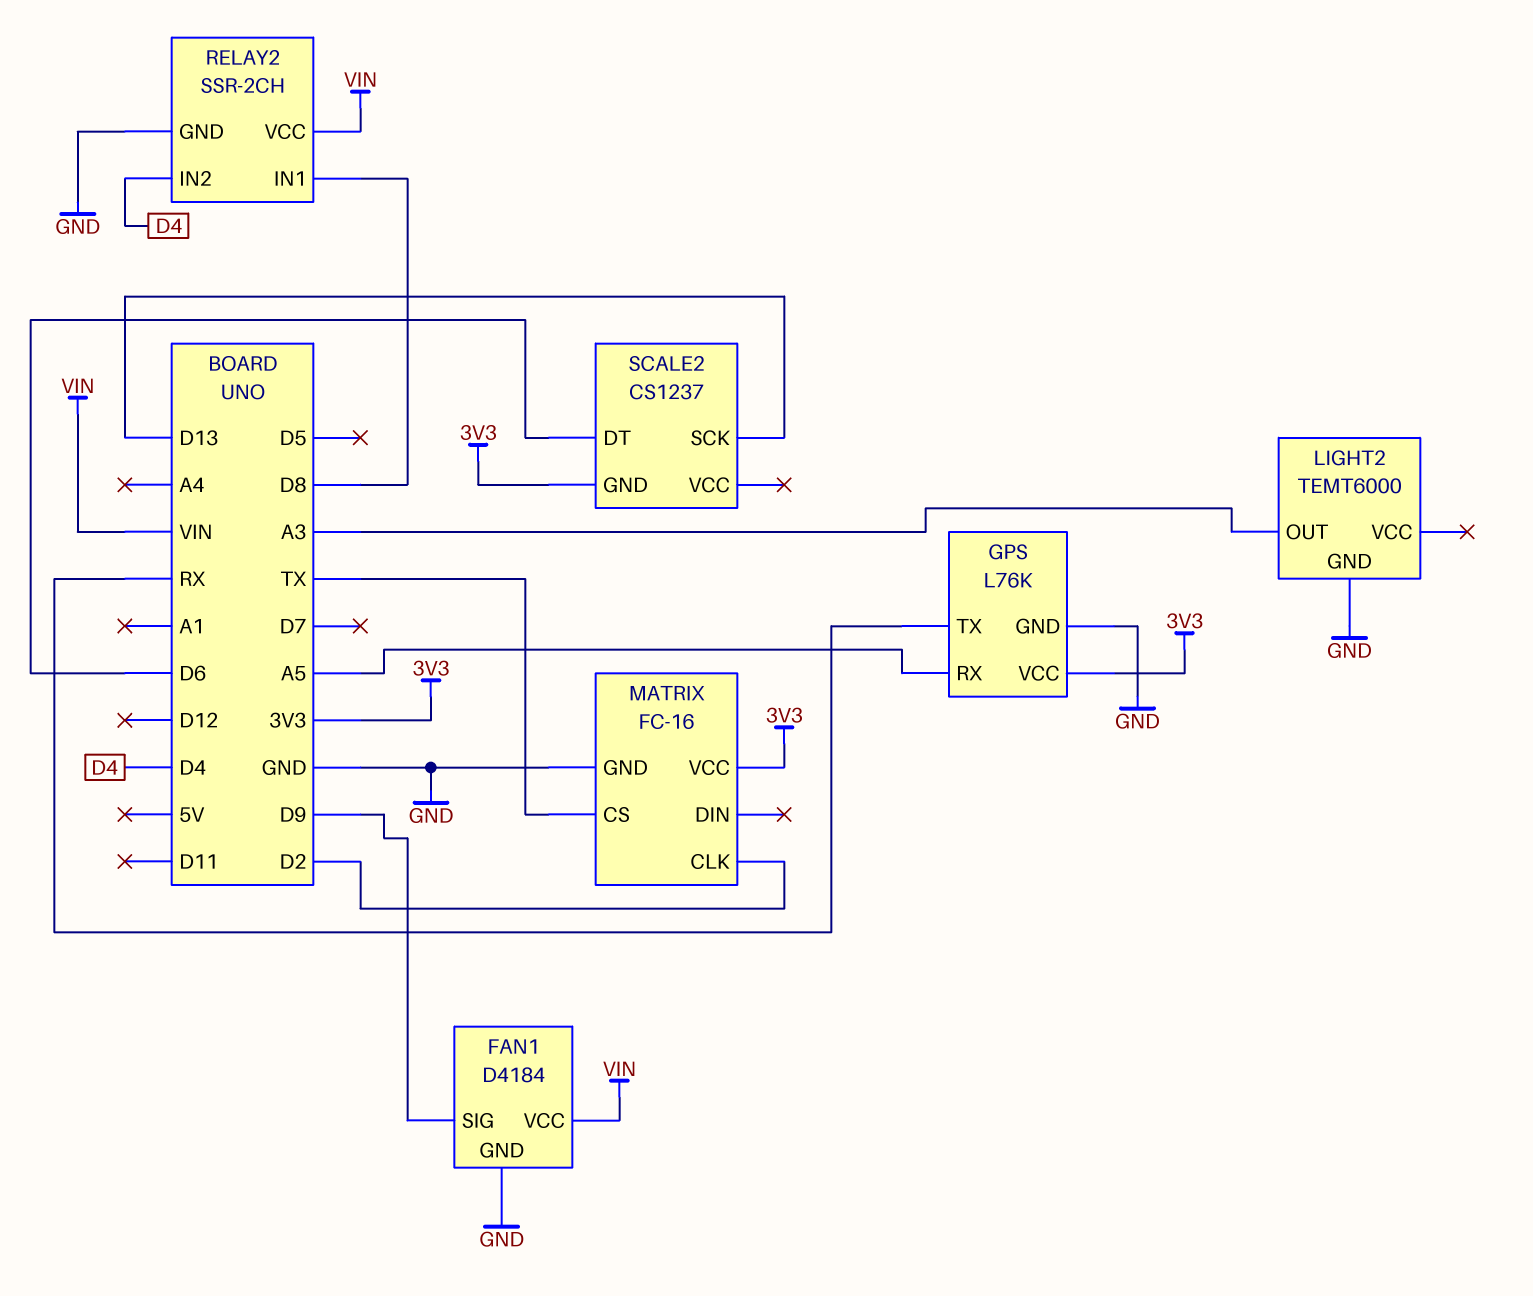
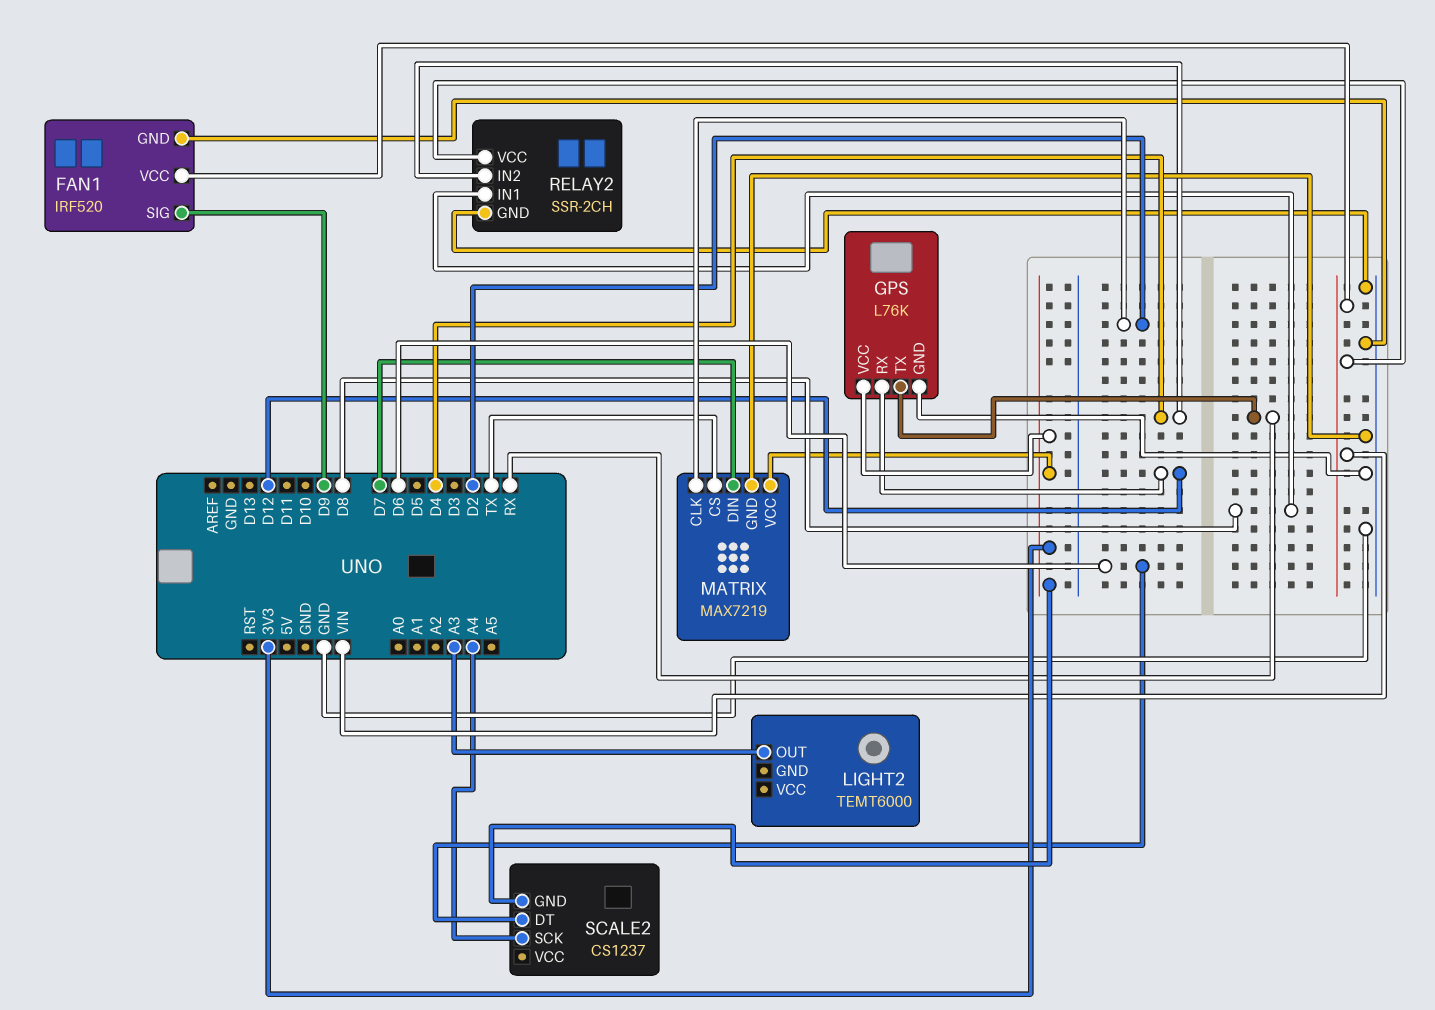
FAN1: D4184 -> IRF520
GPS pin RX: A5 -> D12
LIGHT2 pin GND: GND -> none
MATRIX: FC-16 -> MAX7219
MATRIX pin DIN: none -> D7
SCALE2 pin SCK: D13 -> A4

